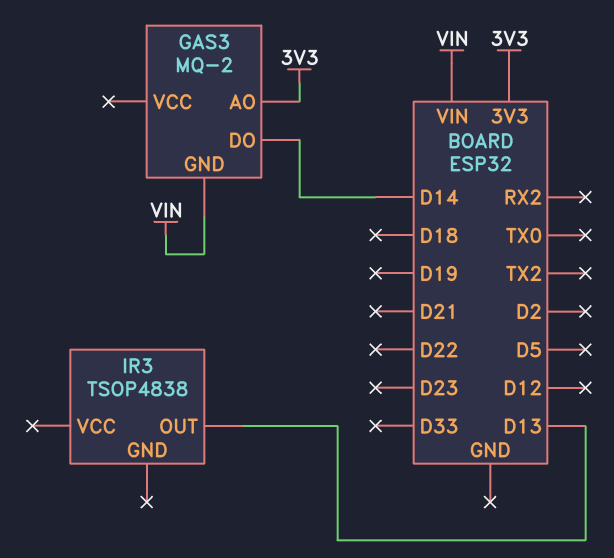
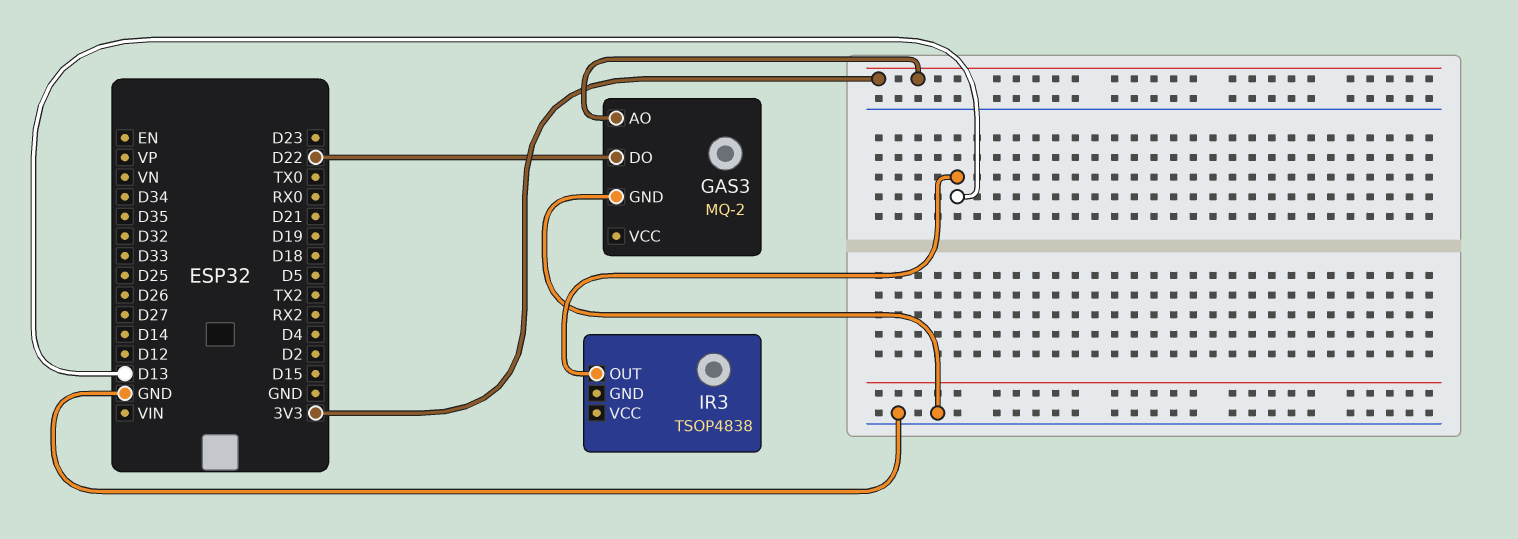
GAS3 pin DO: D14 -> D22
GAS3 pin GND: VIN -> GND

